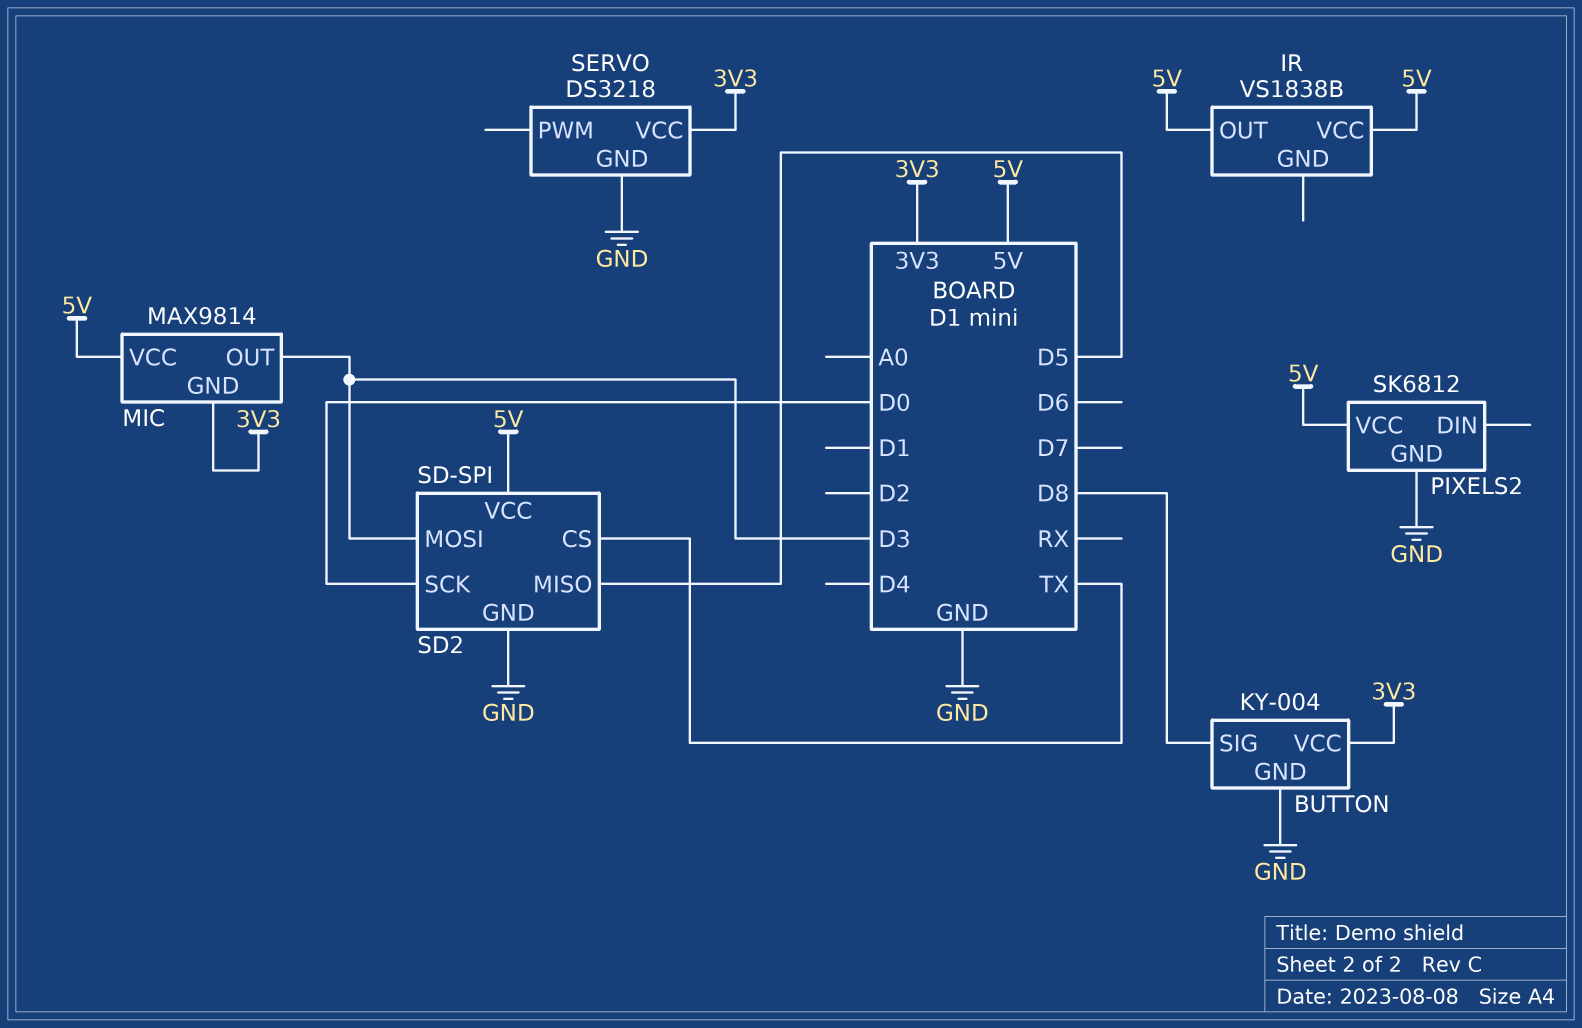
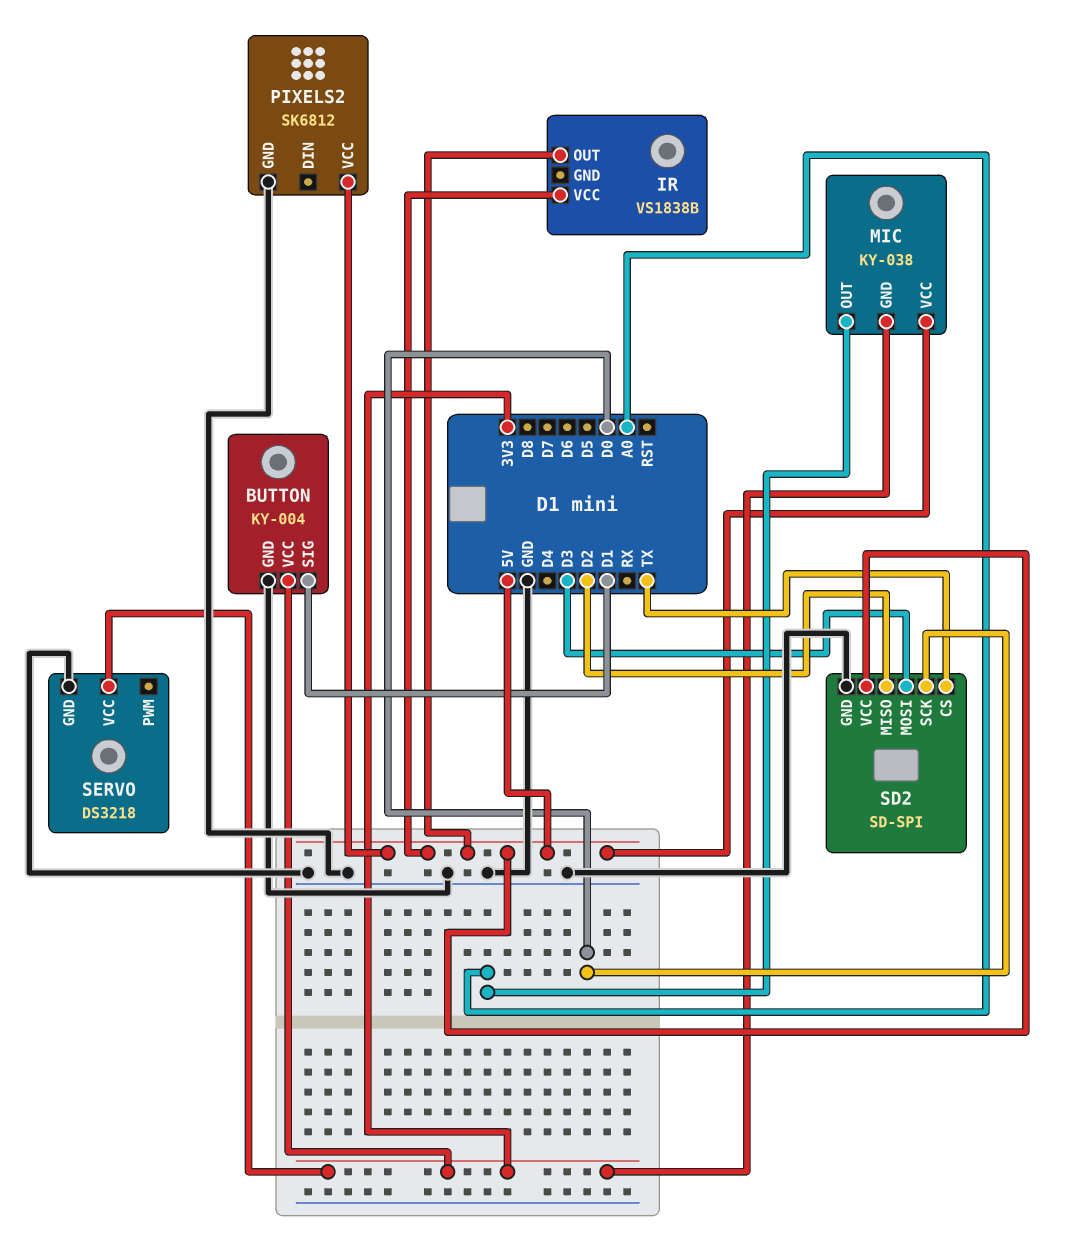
BUTTON pin SIG: D8 -> D1
MIC: MAX9814 -> KY-038
MIC pin OUT: D3 -> A0
SD2 pin MISO: D5 -> D2

